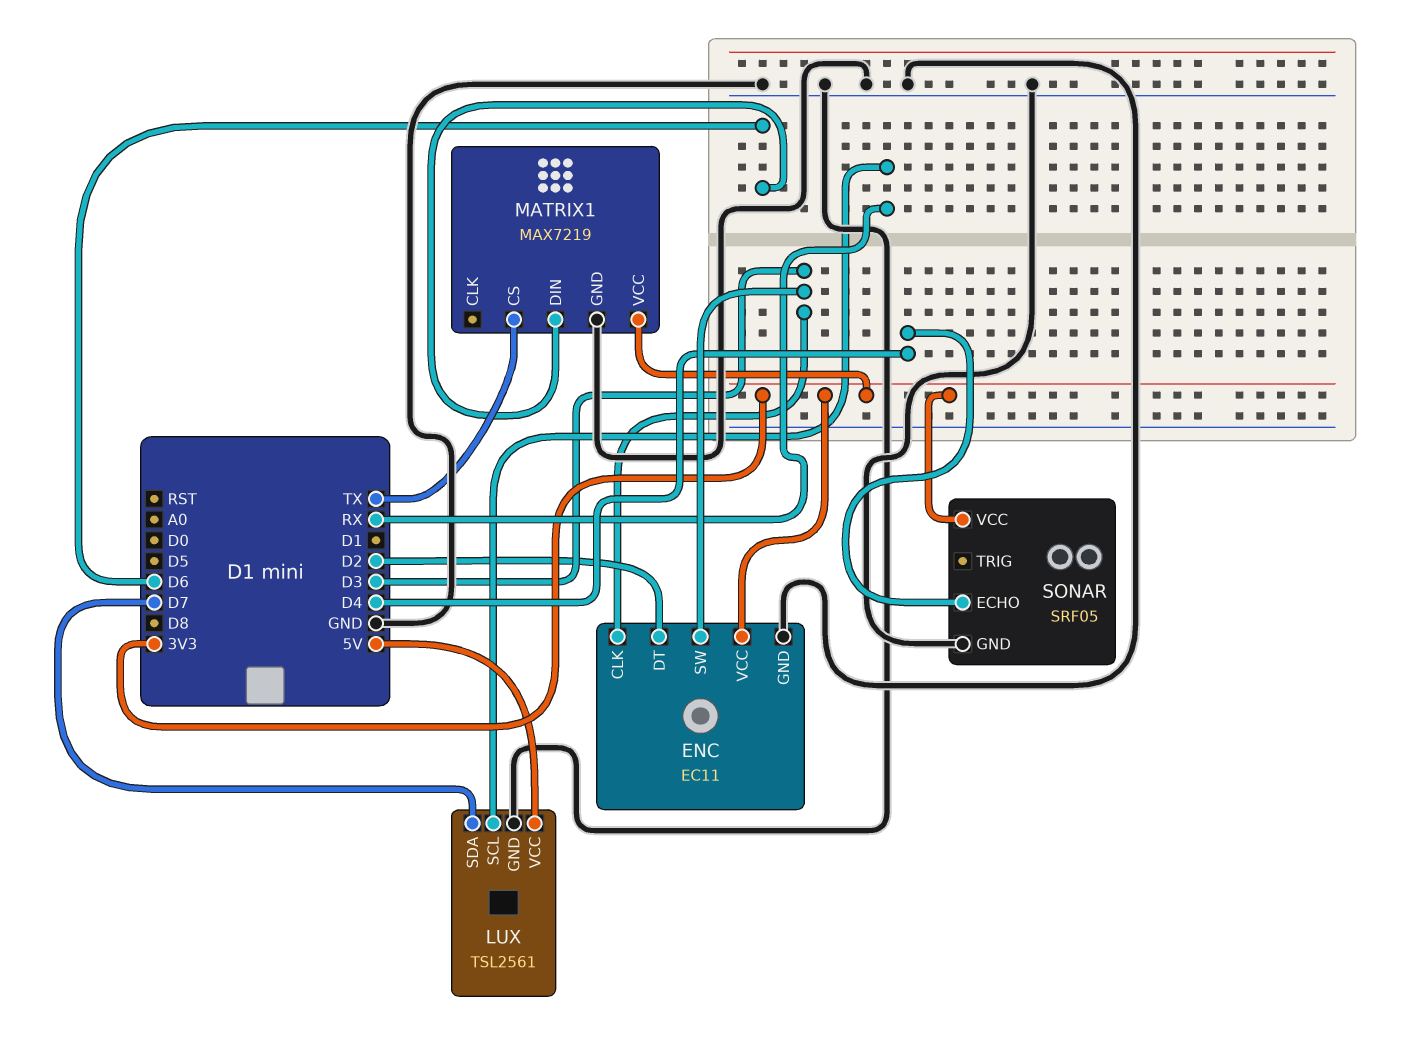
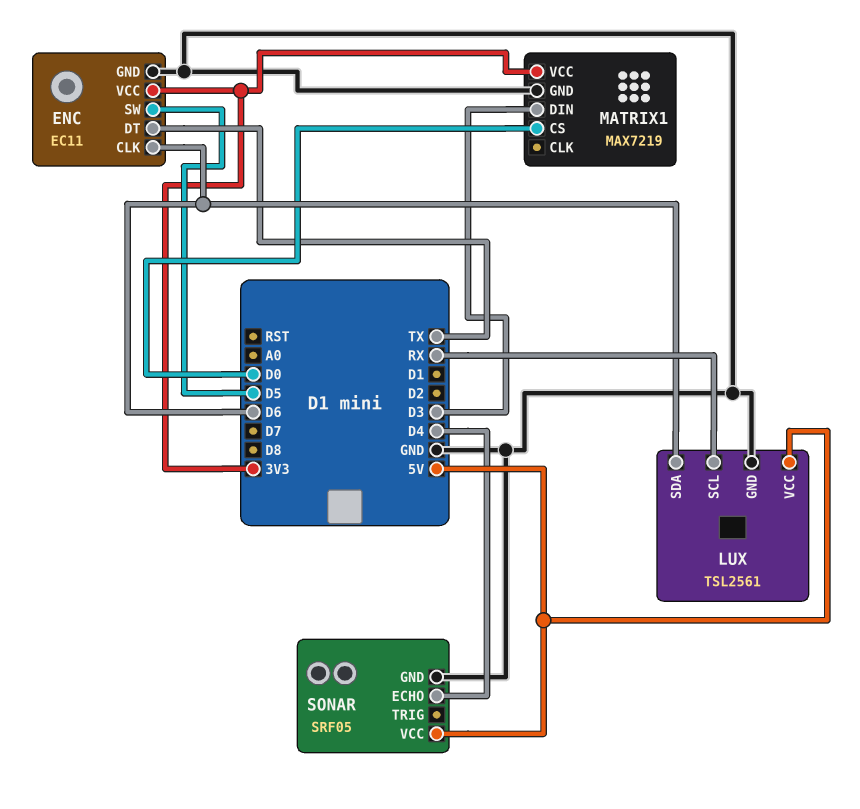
ENC pin CLK: D3 -> D6
ENC pin DT: D2 -> TX
ENC pin SW: D3 -> D5
LUX pin SDA: D7 -> D6
MATRIX1 pin CS: TX -> D0
MATRIX1 pin DIN: D6 -> D3
SONAR pin VCC: 3V3 -> 5V

